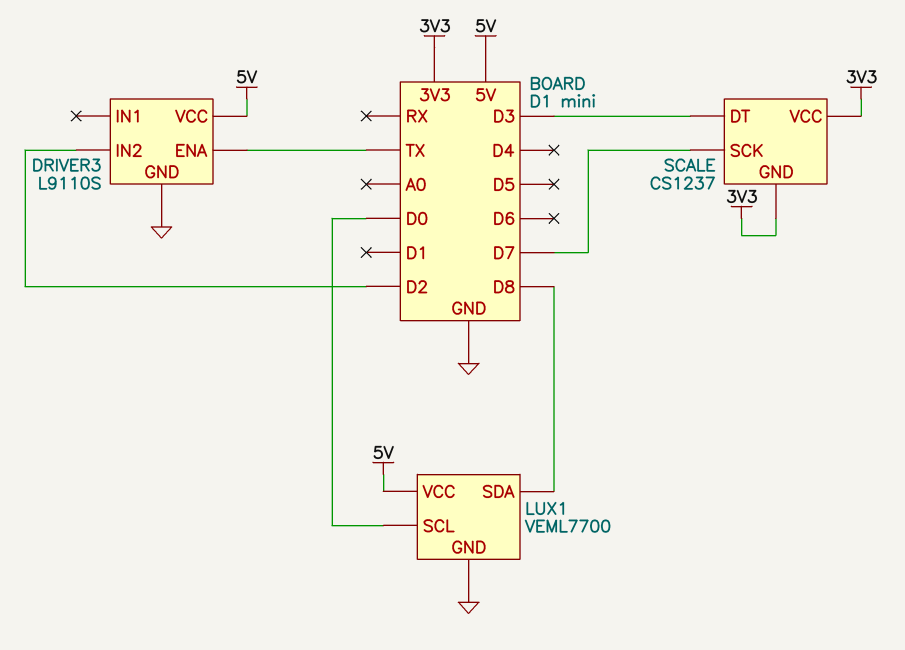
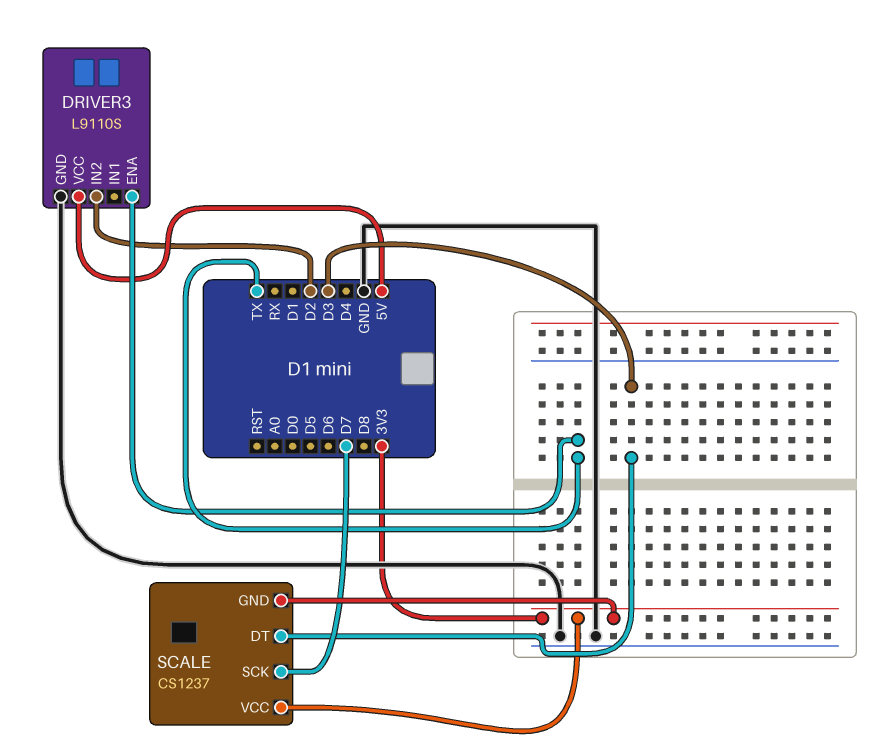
LUX1: VEML7700 -> none
LUX1 pin GND: GND -> none
LUX1 pin SCL: D0 -> none
LUX1 pin SDA: D8 -> none
LUX1 pin VCC: 5V -> none

